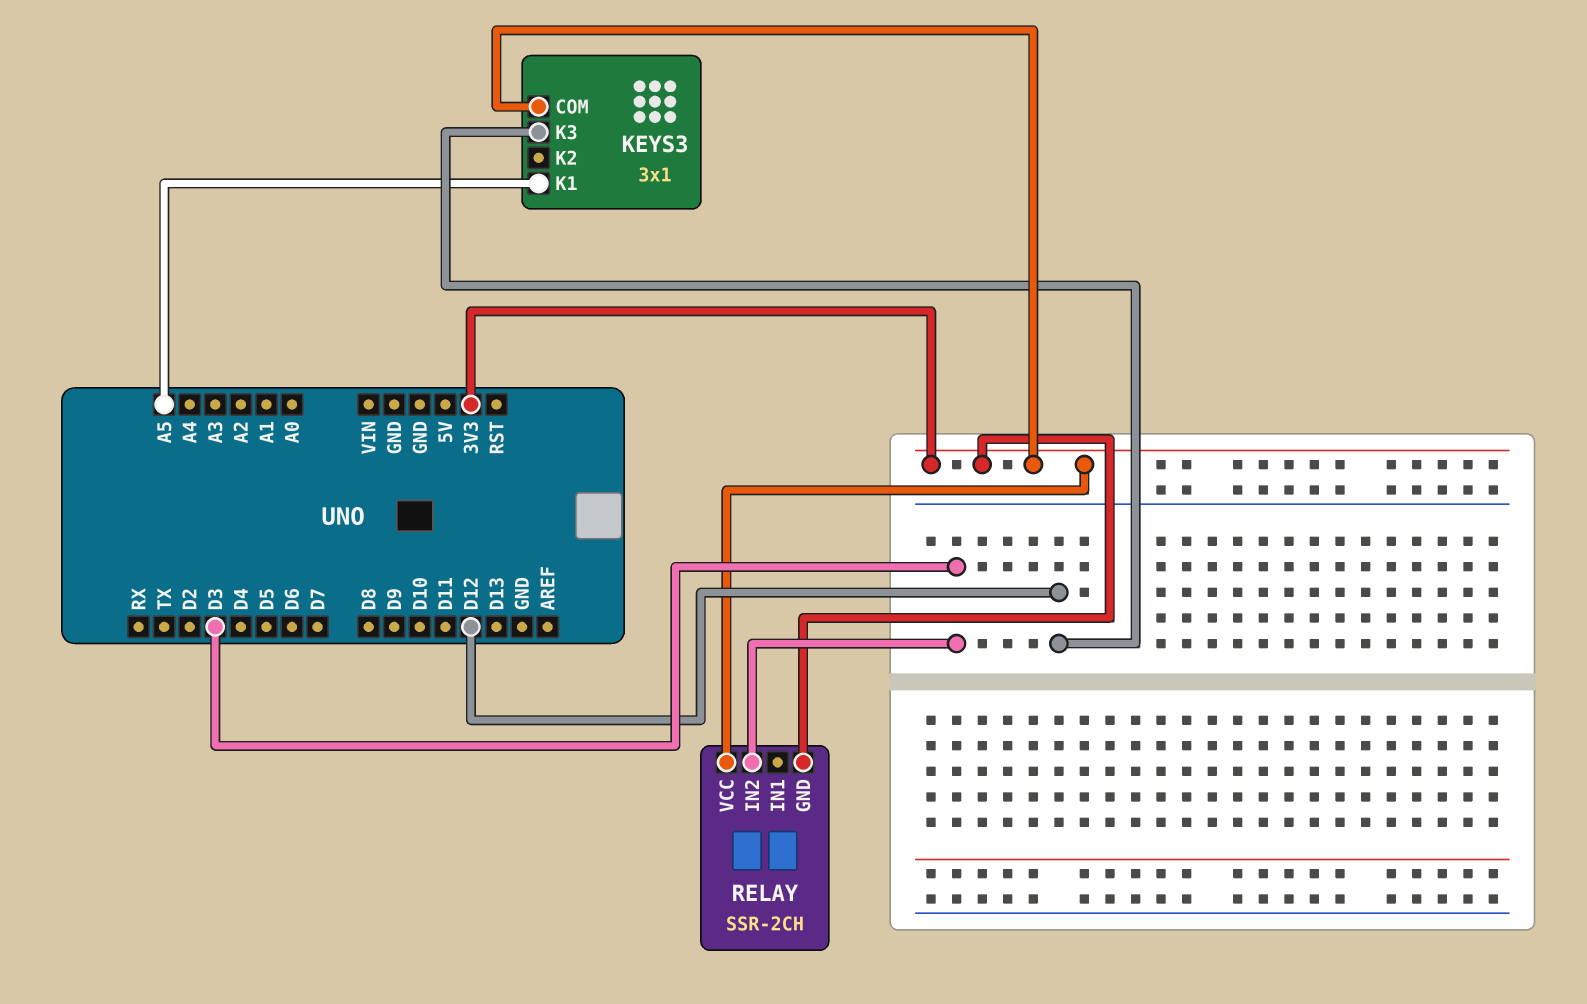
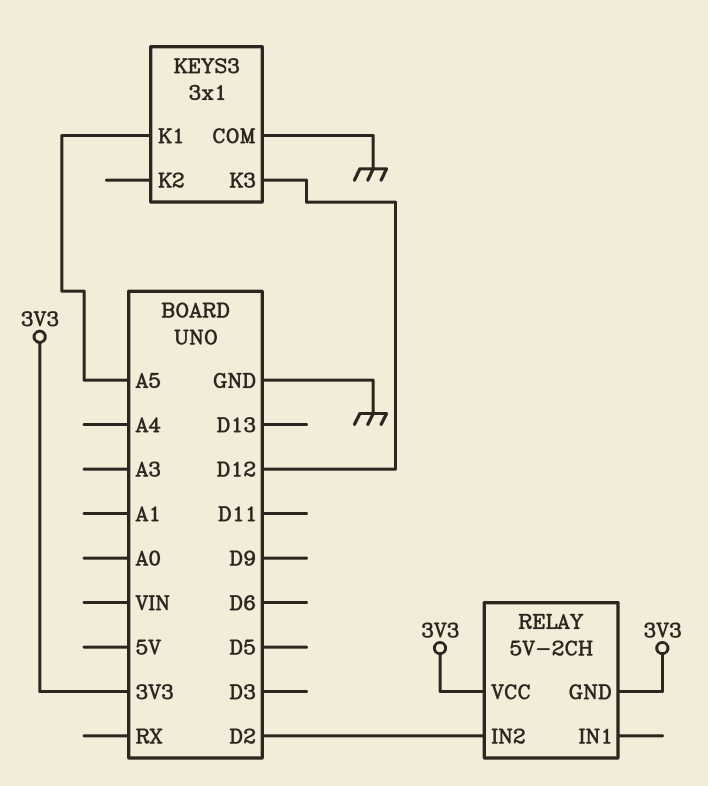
KEYS3 pin COM: 3V3 -> GND
RELAY: SSR-2CH -> 5V-2CH
RELAY pin IN2: D3 -> D2

